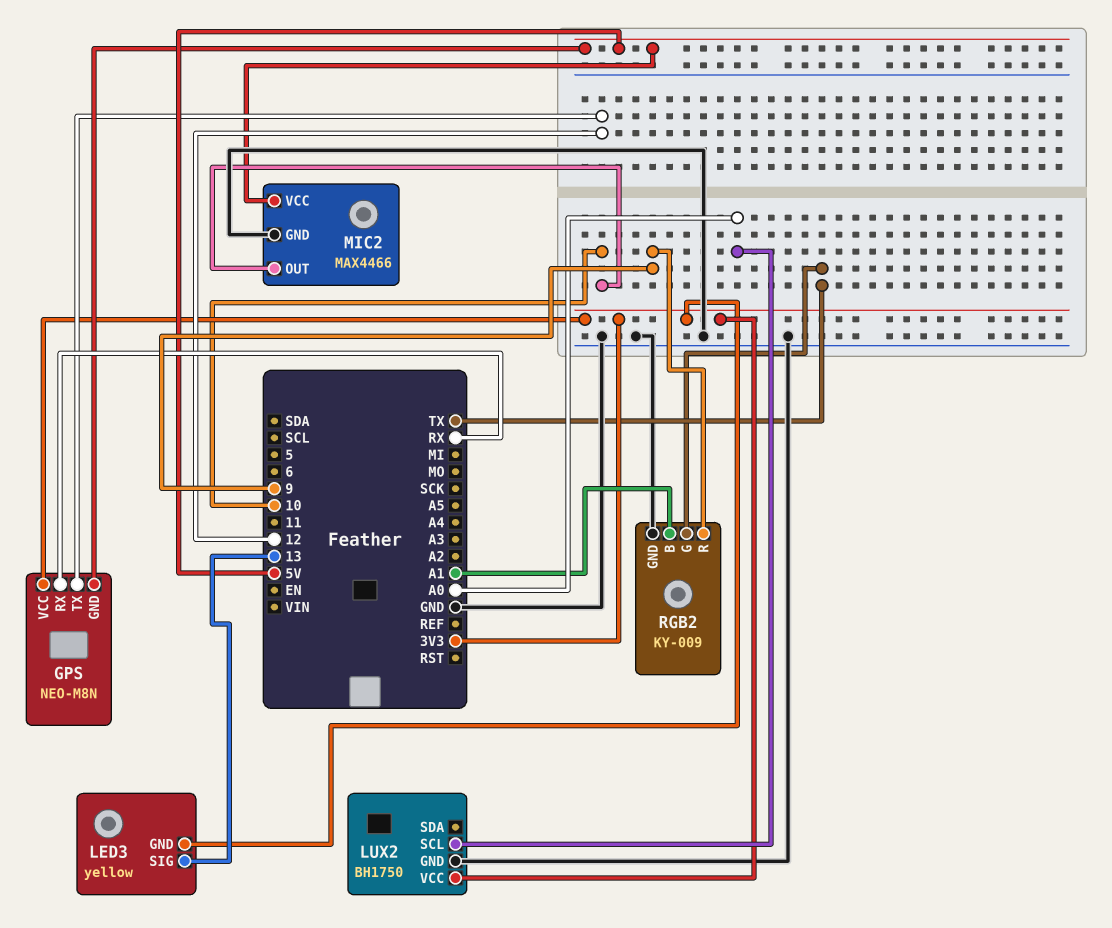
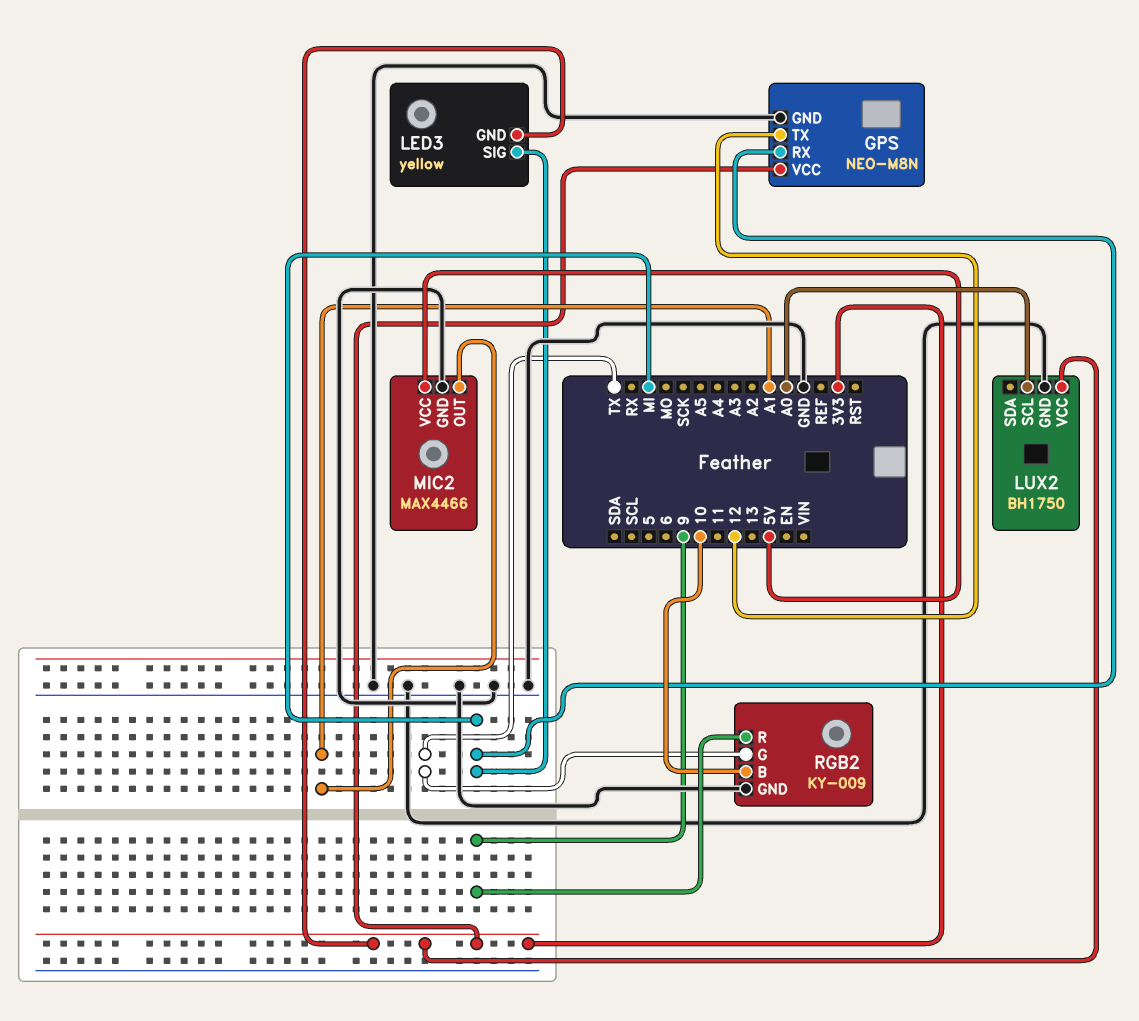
GPS pin GND: 5V -> GND
GPS pin RX: RX -> MI
LED3 pin SIG: 13 -> MI
MIC2 pin OUT: 10 -> A1
RGB2 pin B: A1 -> 10

